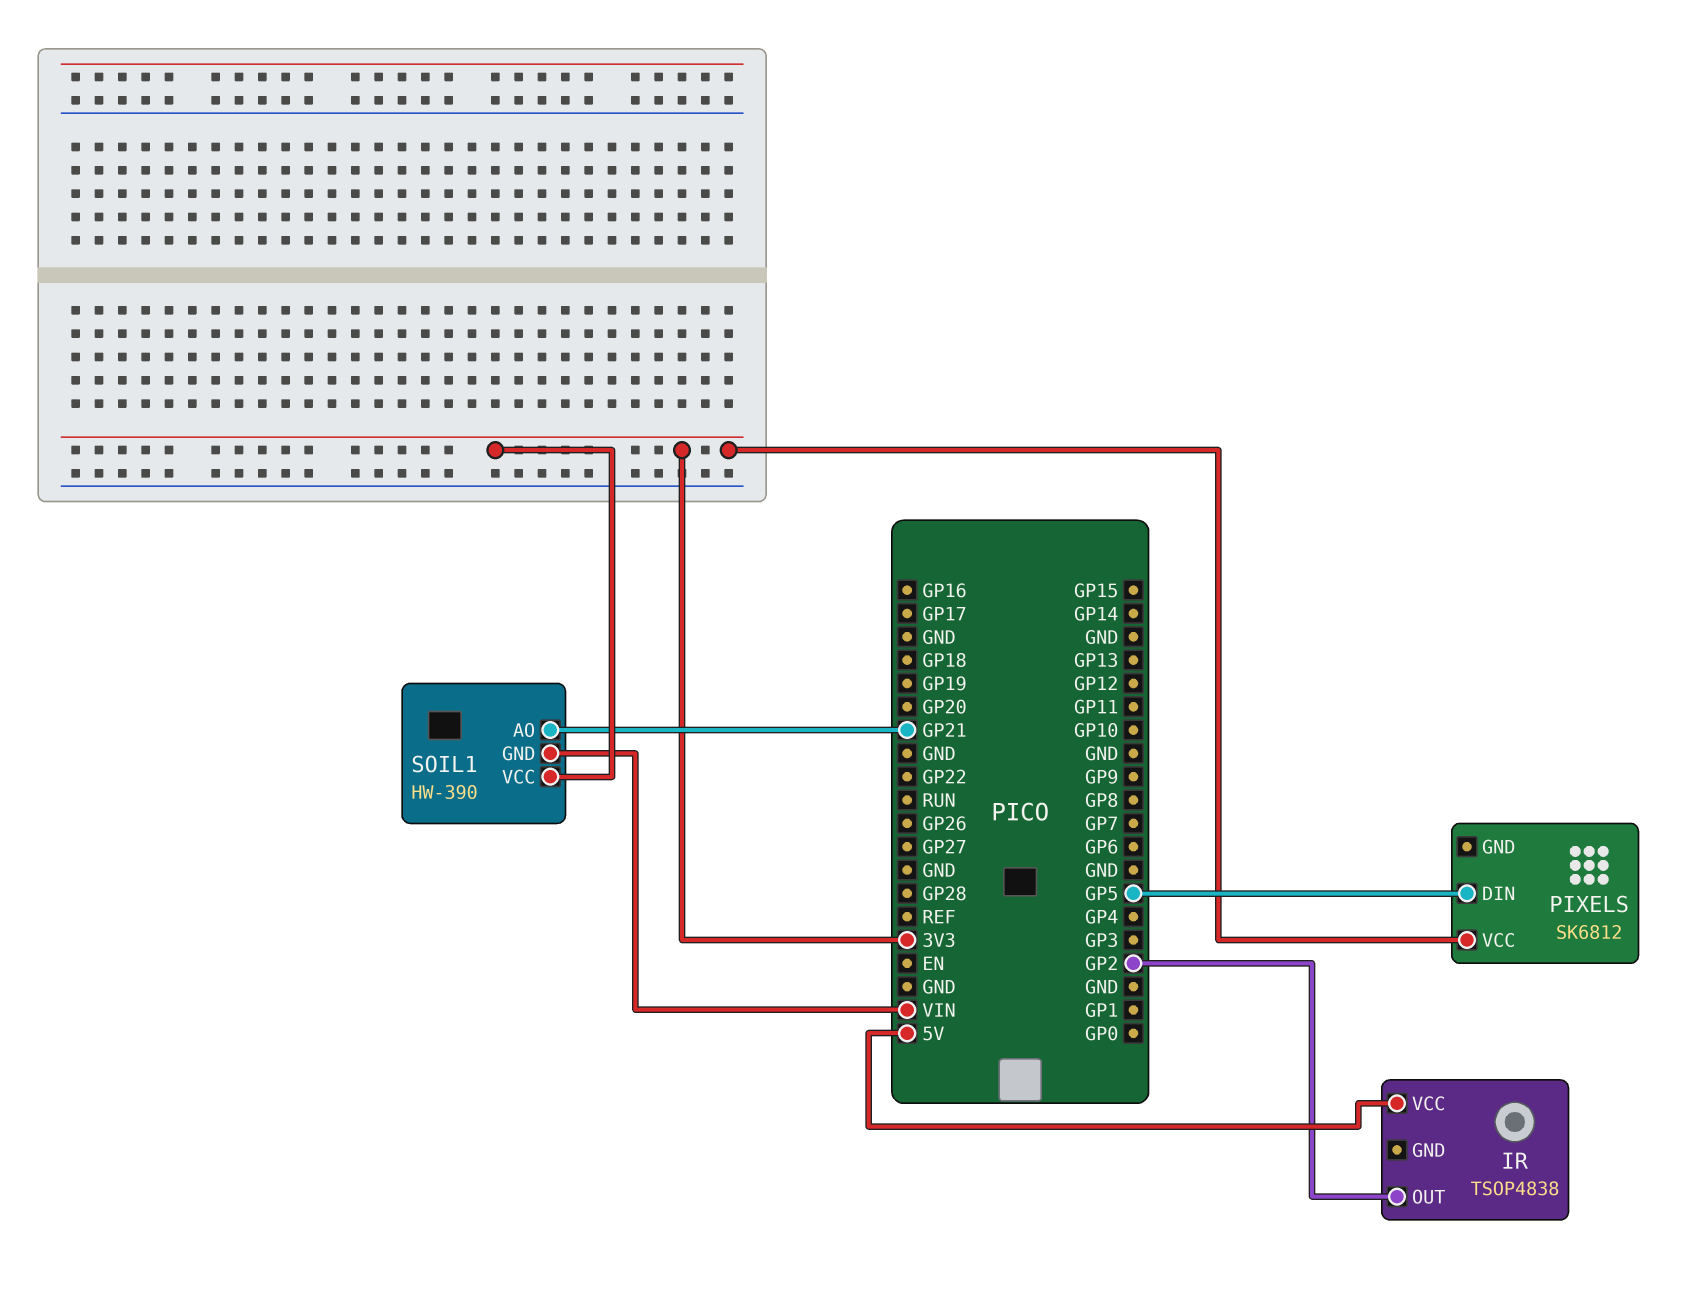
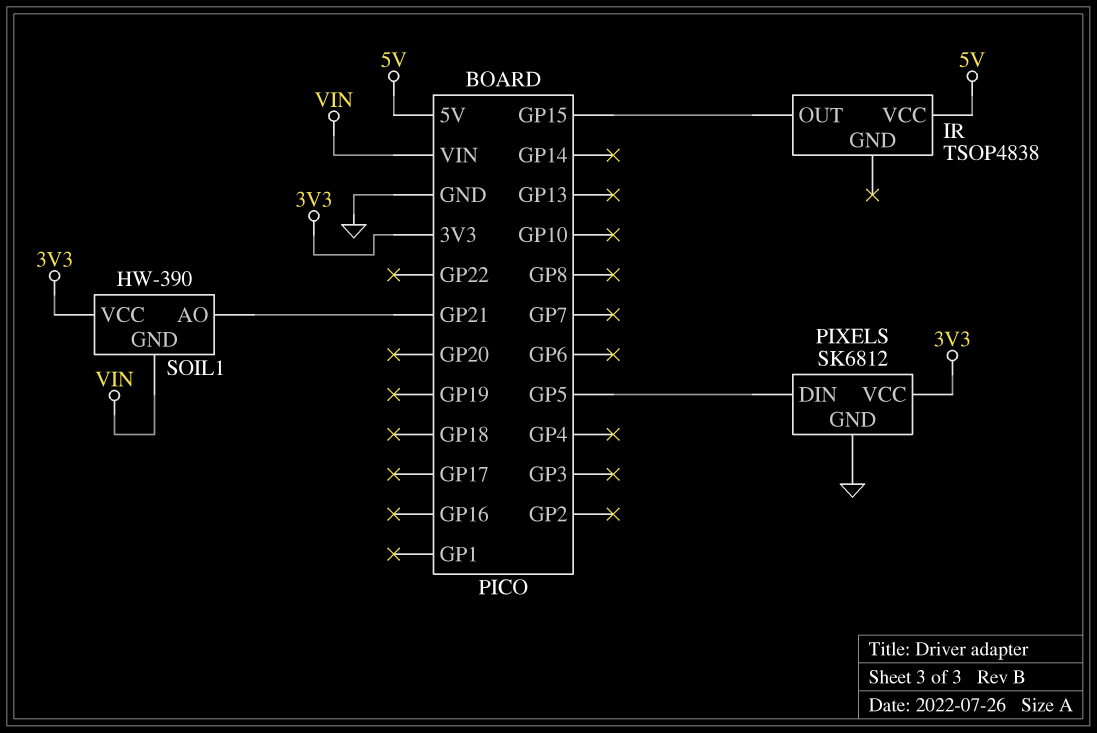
IR pin OUT: GP2 -> GP15
PIXELS pin GND: none -> GND

